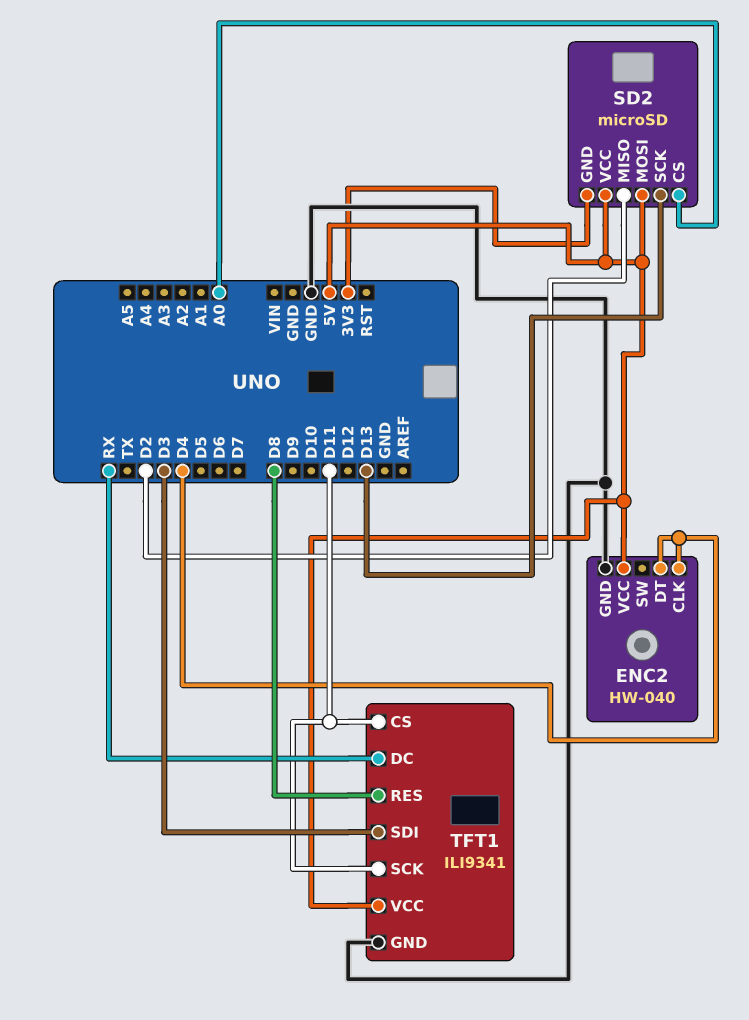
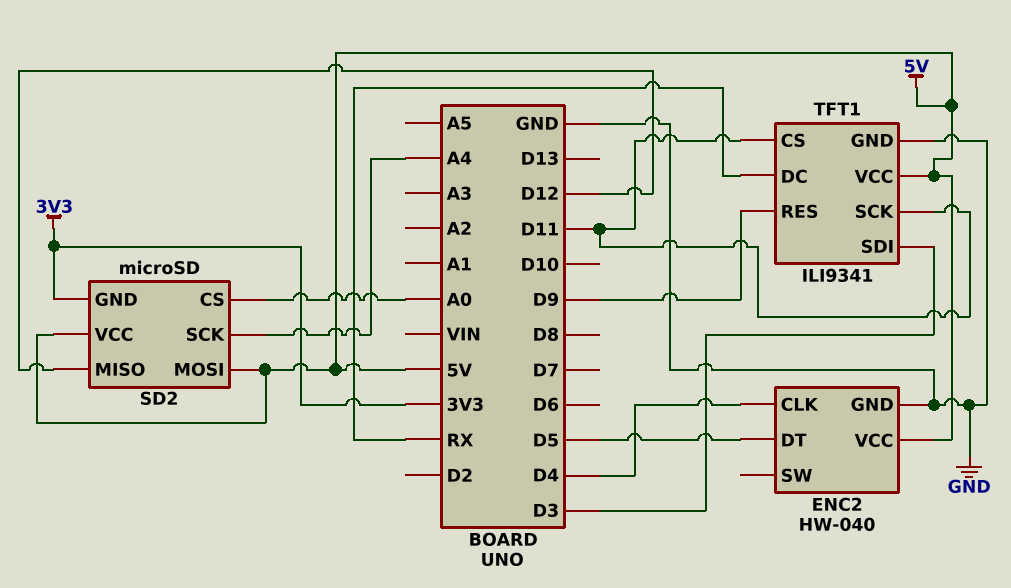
ENC2 pin DT: D4 -> D5
SD2 pin MISO: D2 -> D12
SD2 pin SCK: D13 -> A4
TFT1 pin RES: D8 -> D9

